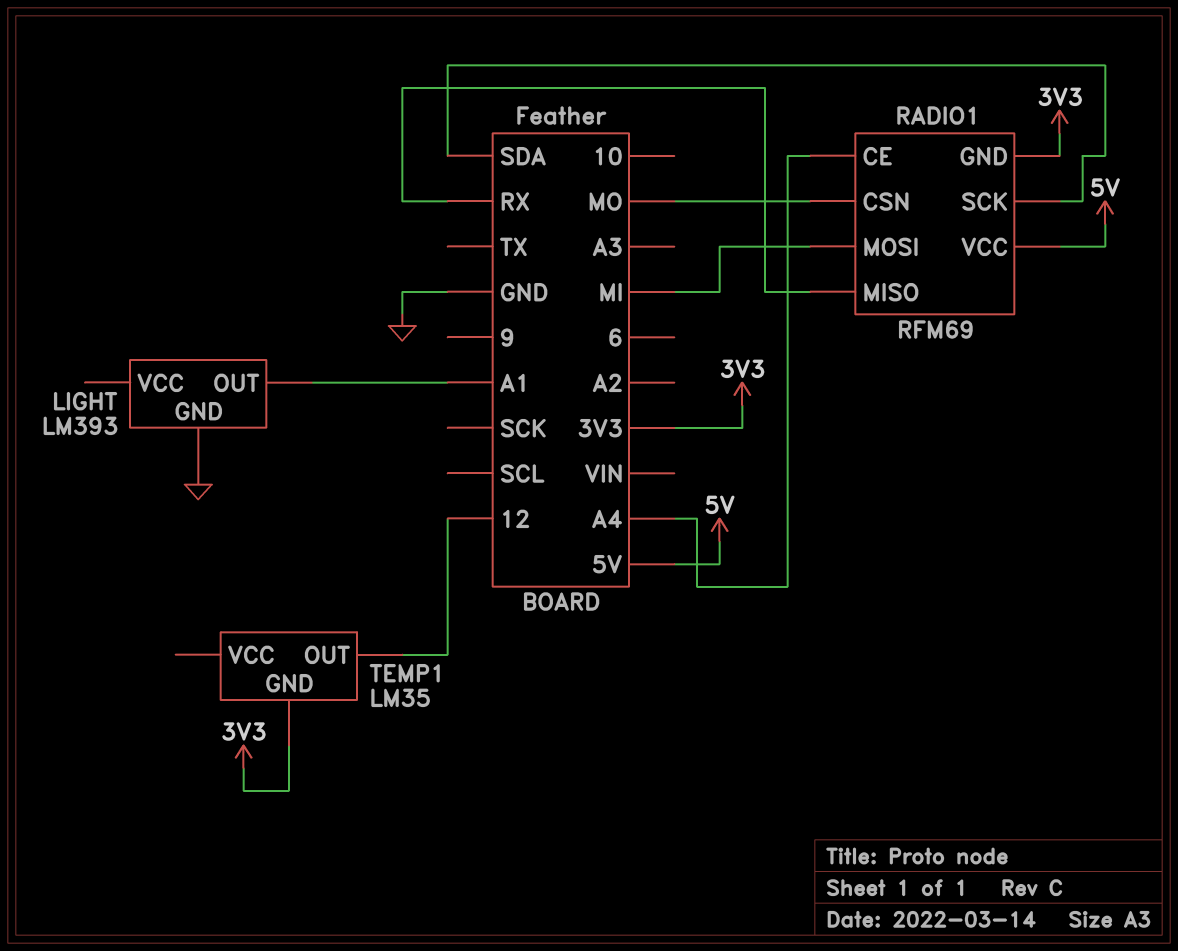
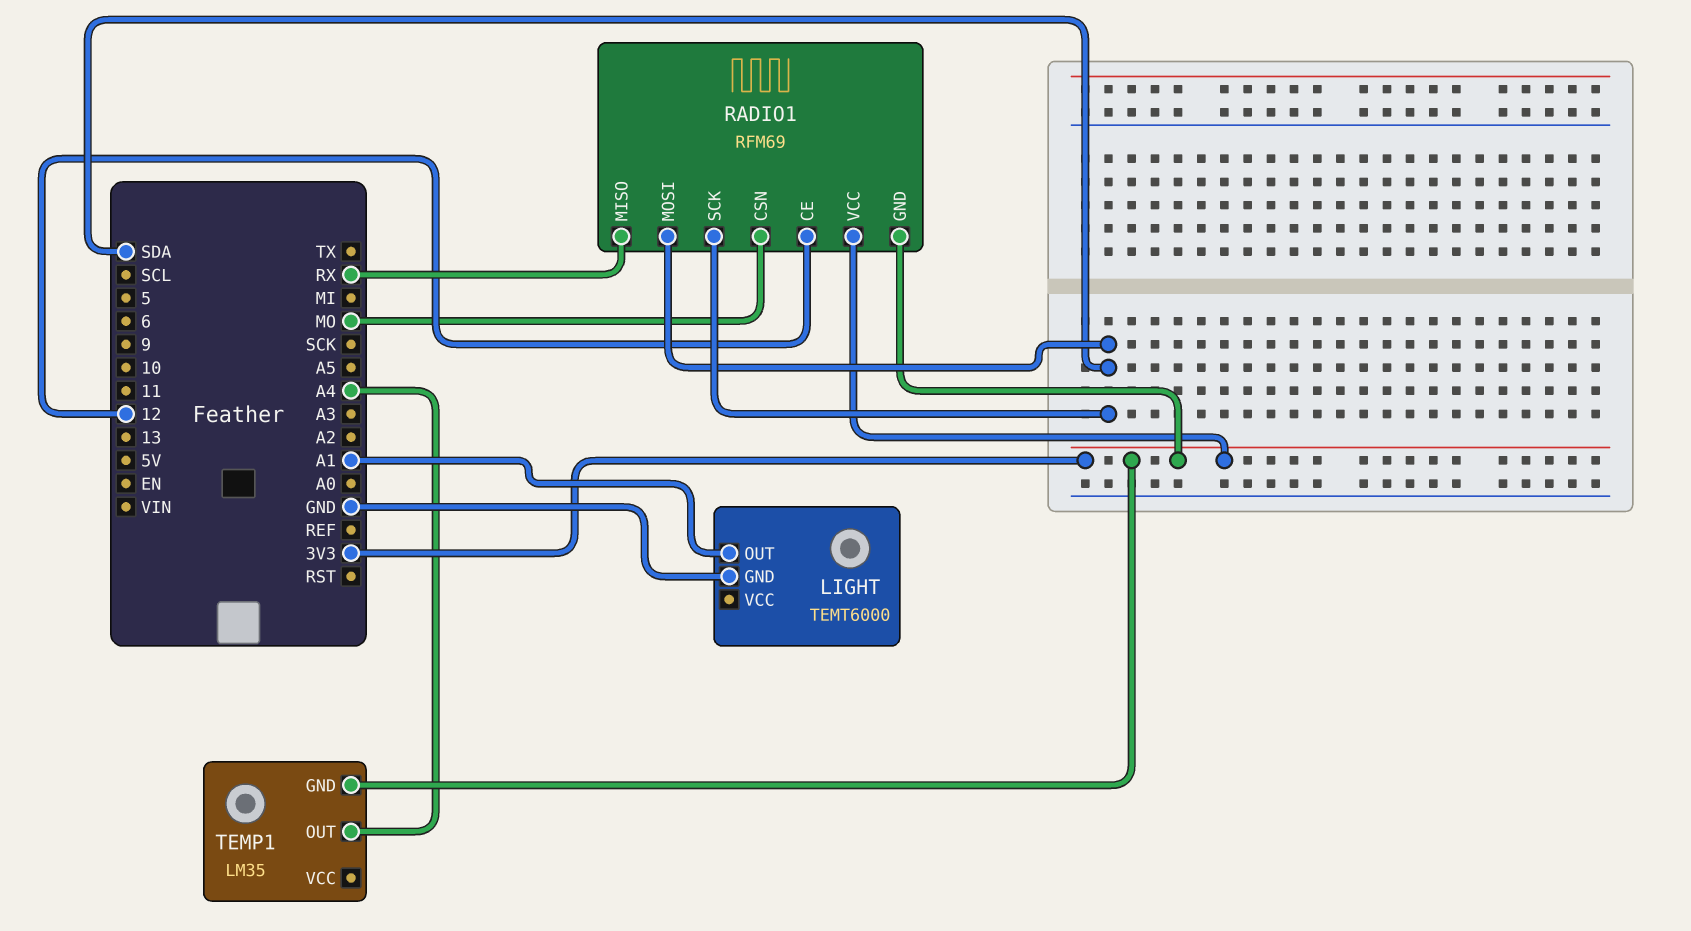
LIGHT: LM393 -> TEMT6000
RADIO1 pin CE: A4 -> 12
RADIO1 pin MOSI: MI -> SDA
RADIO1 pin VCC: 5V -> 3V3
TEMP1 pin OUT: 12 -> A4

